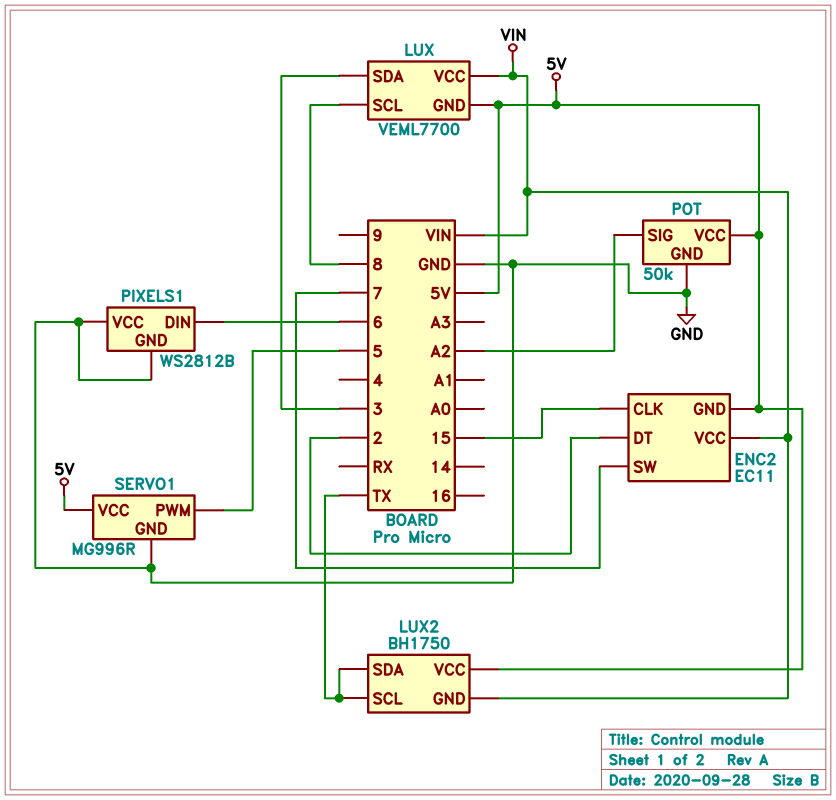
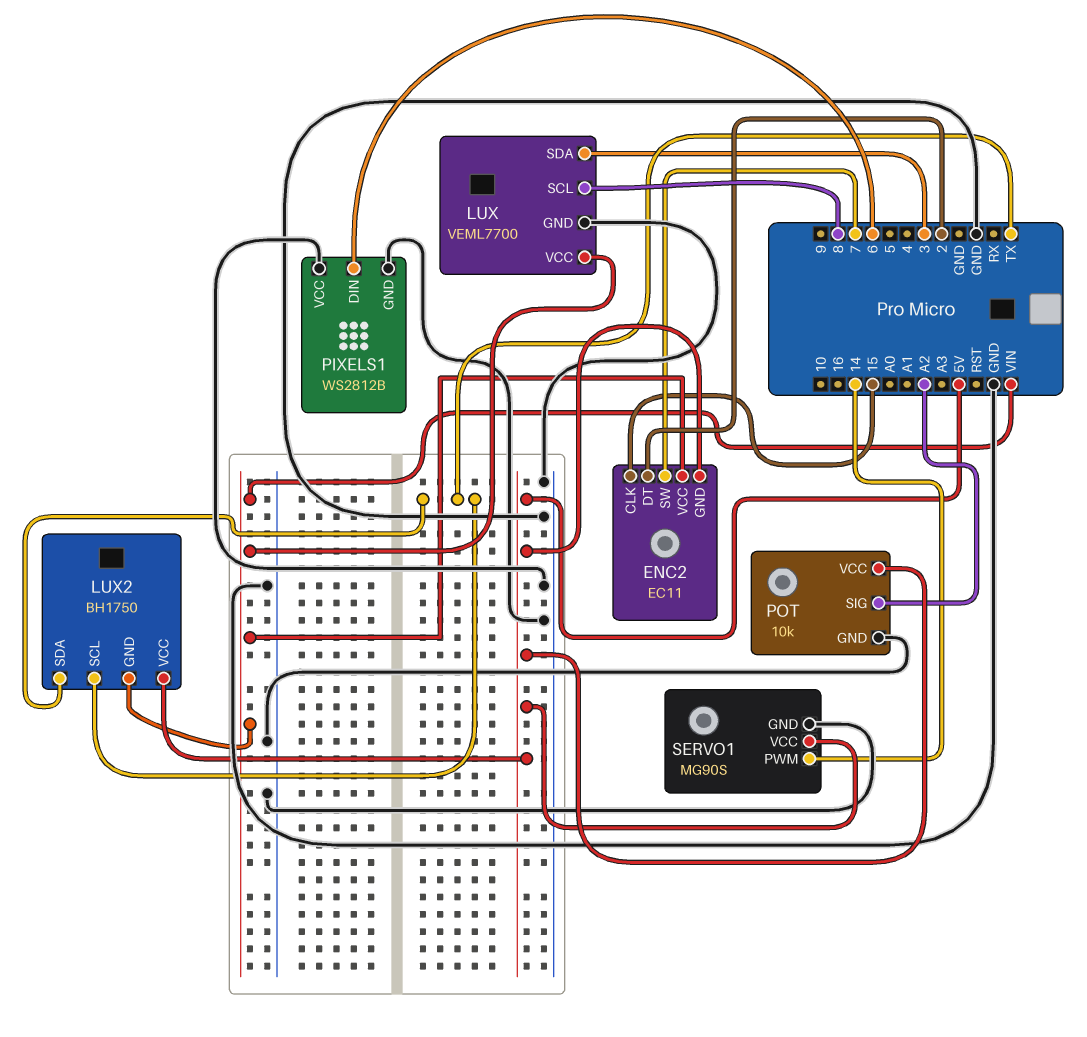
LUX pin GND: 5V -> GND
POT: 50k -> 10k
SERVO1: MG996R -> MG90S
SERVO1 pin PWM: 5 -> 14

